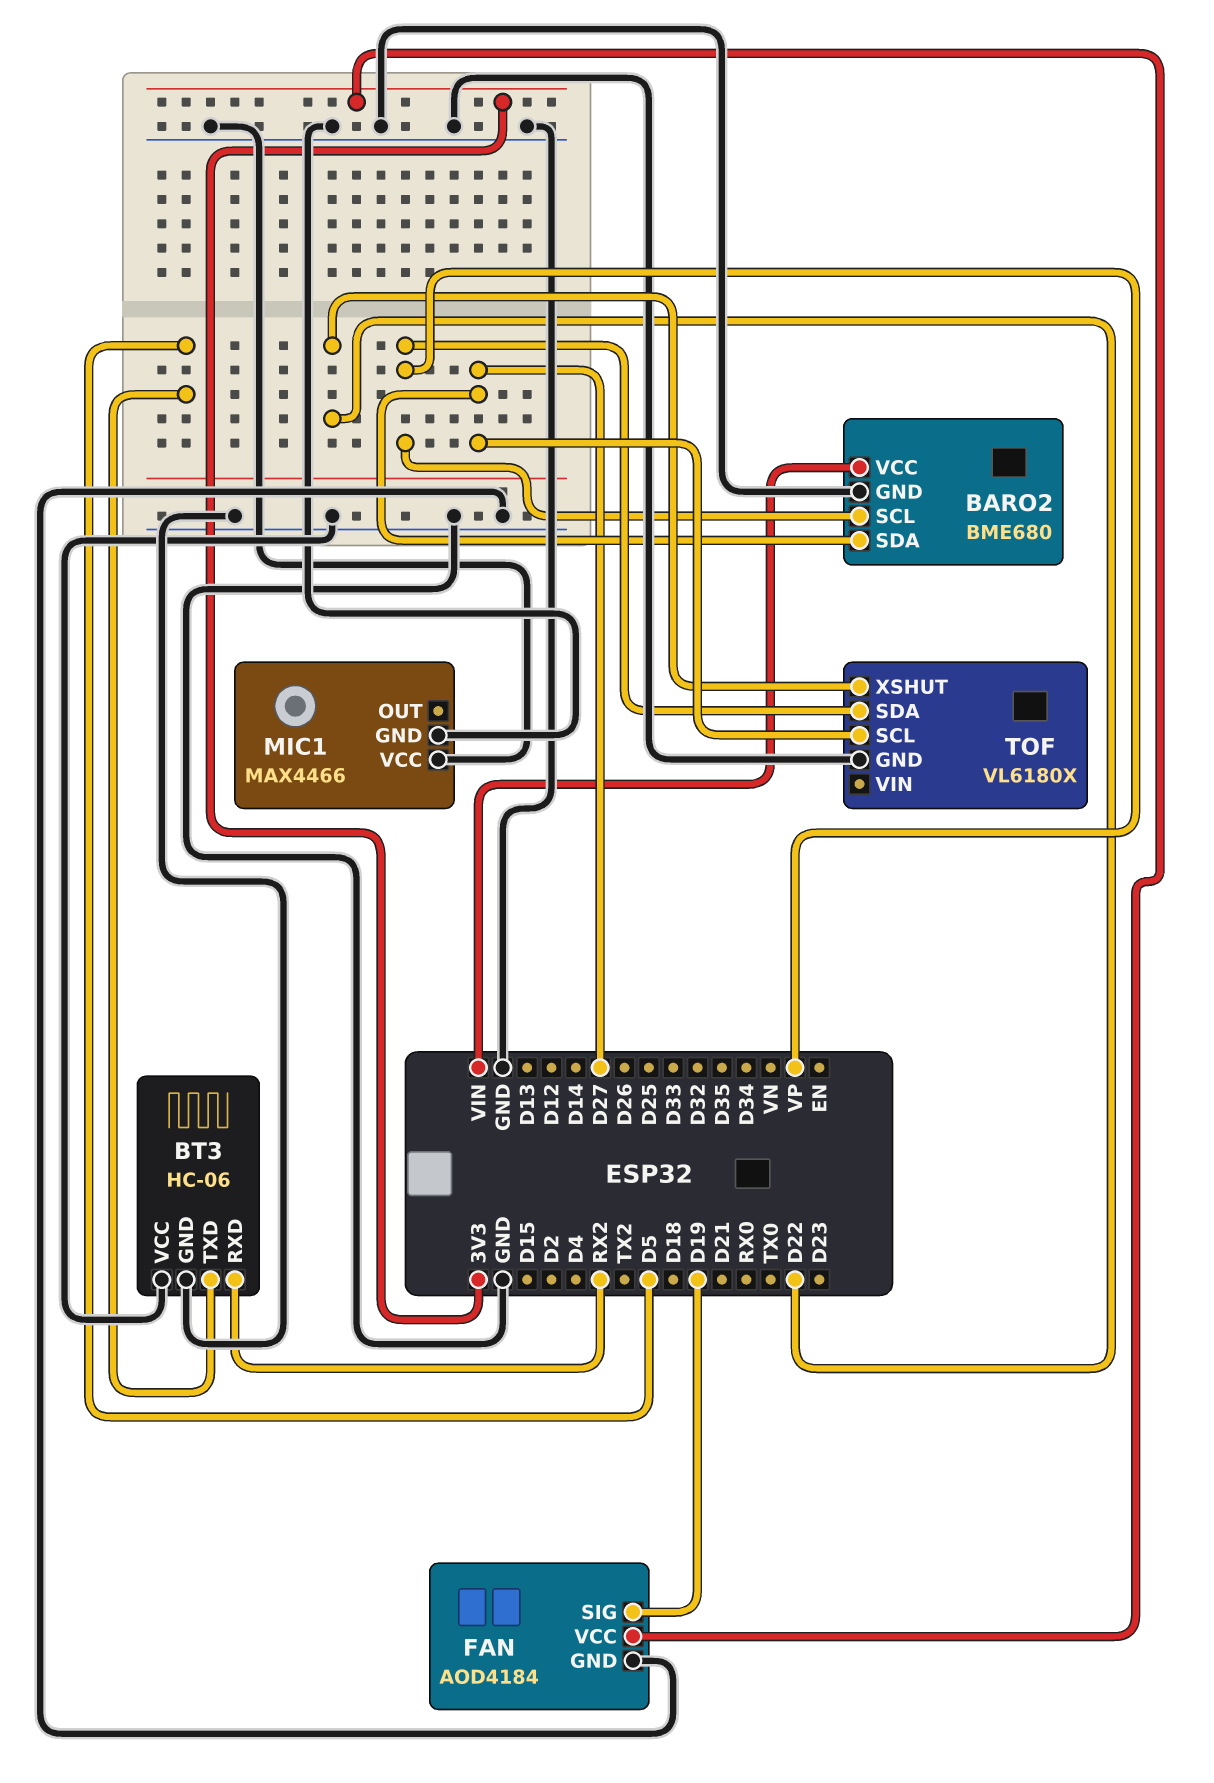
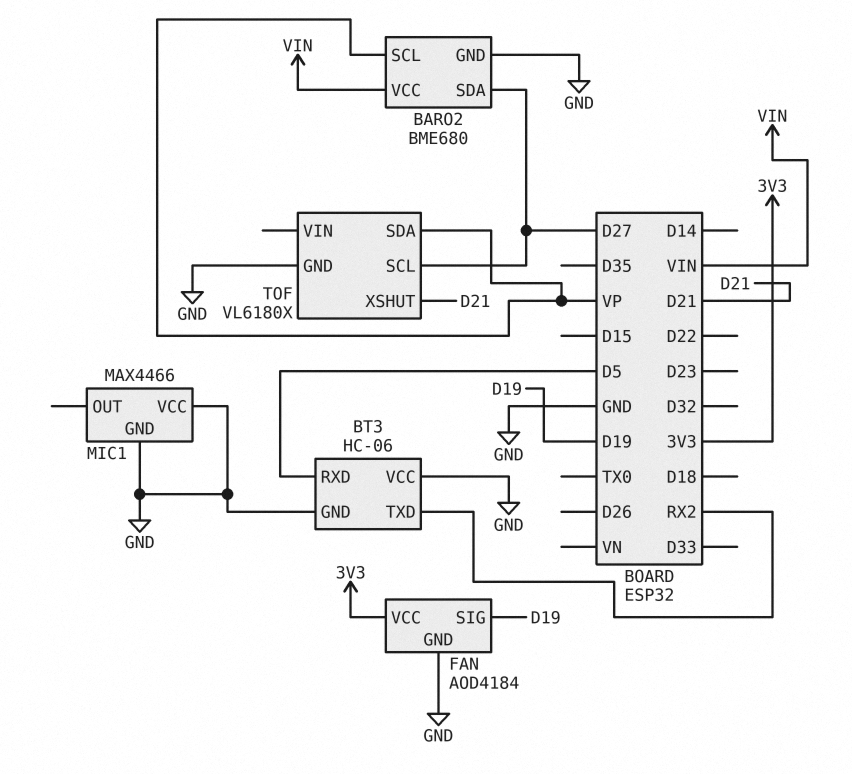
BT3 pin RXD: RX2 -> D5
BT3 pin TXD: D5 -> RX2
TOF pin XSHUT: D22 -> D21

